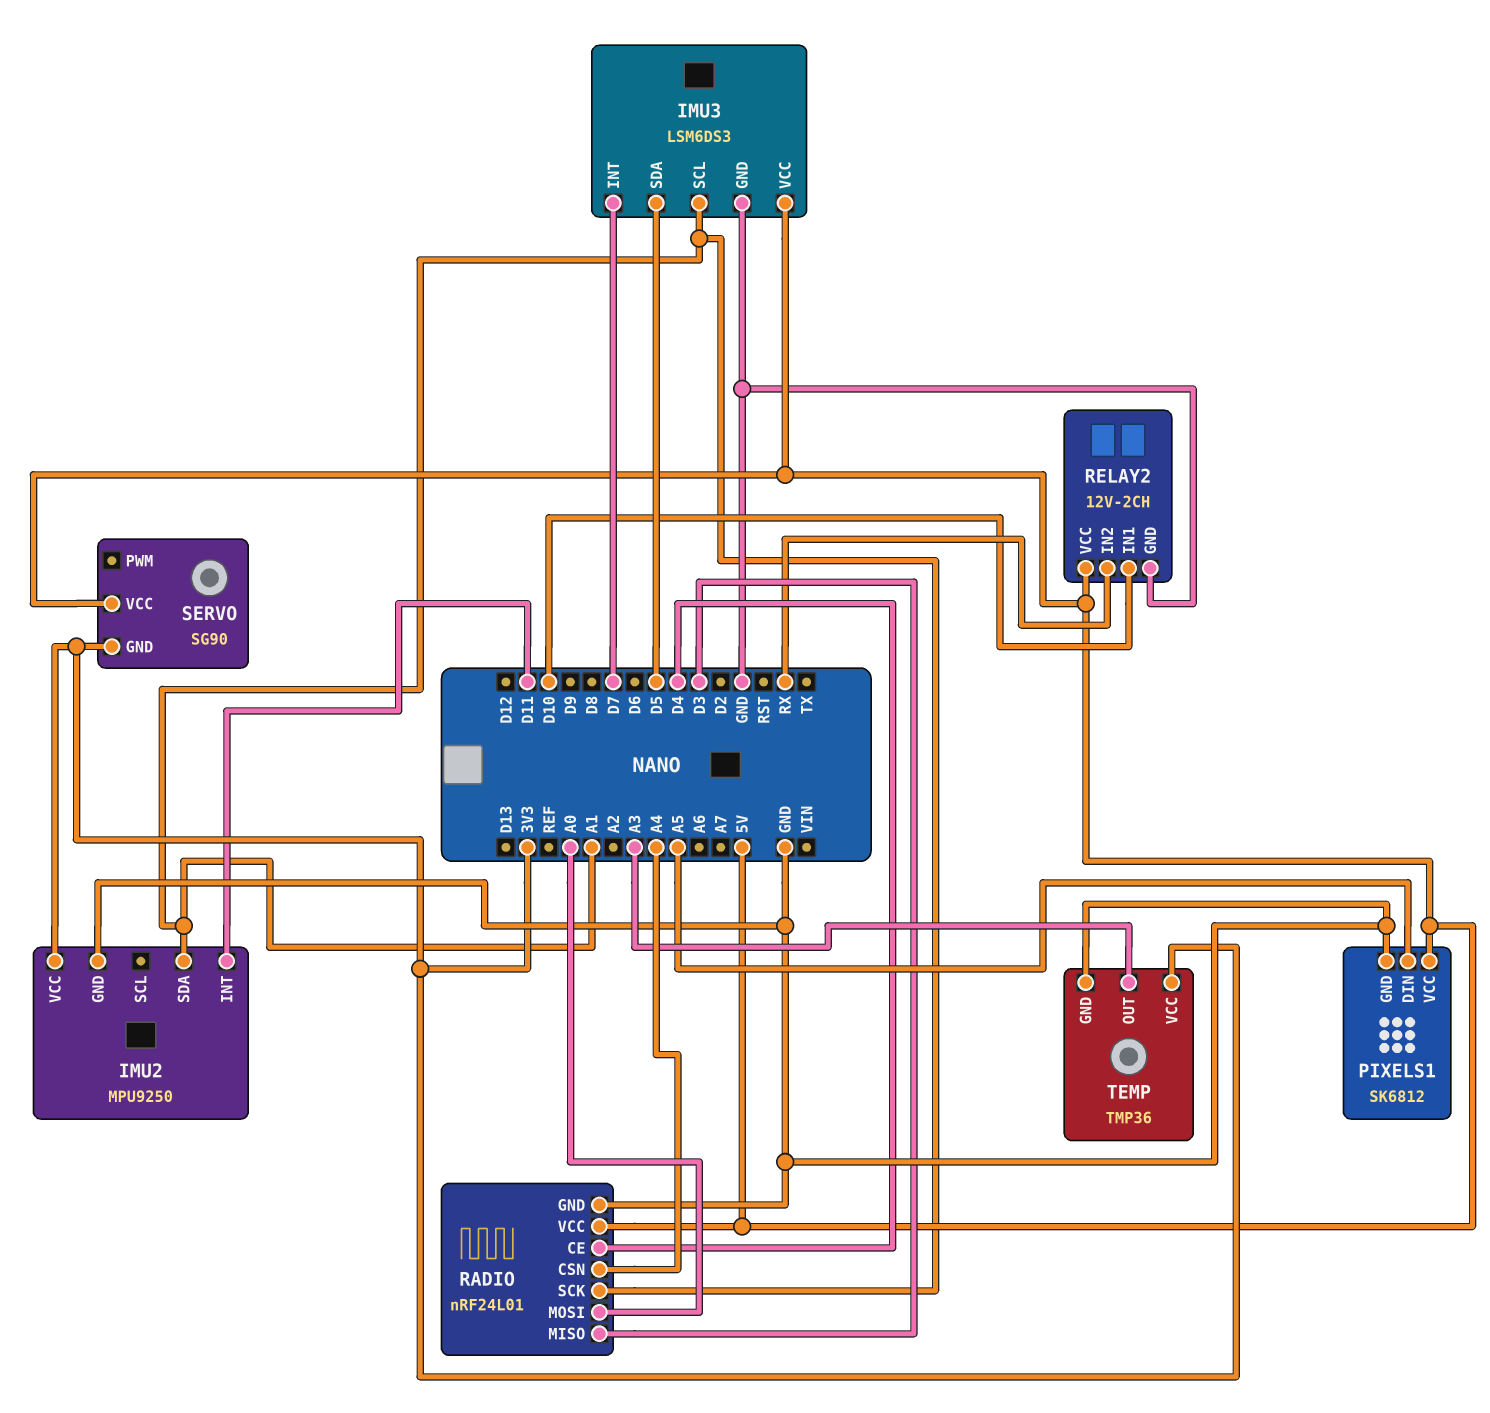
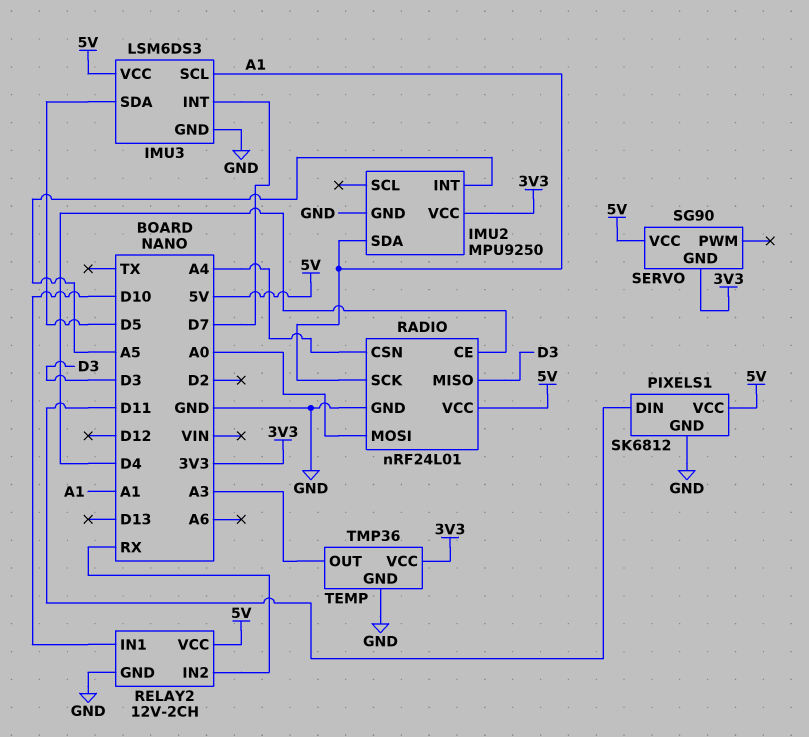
IMU2 pin INT: D11 -> A5
PIXELS1 pin DIN: A5 -> D11

